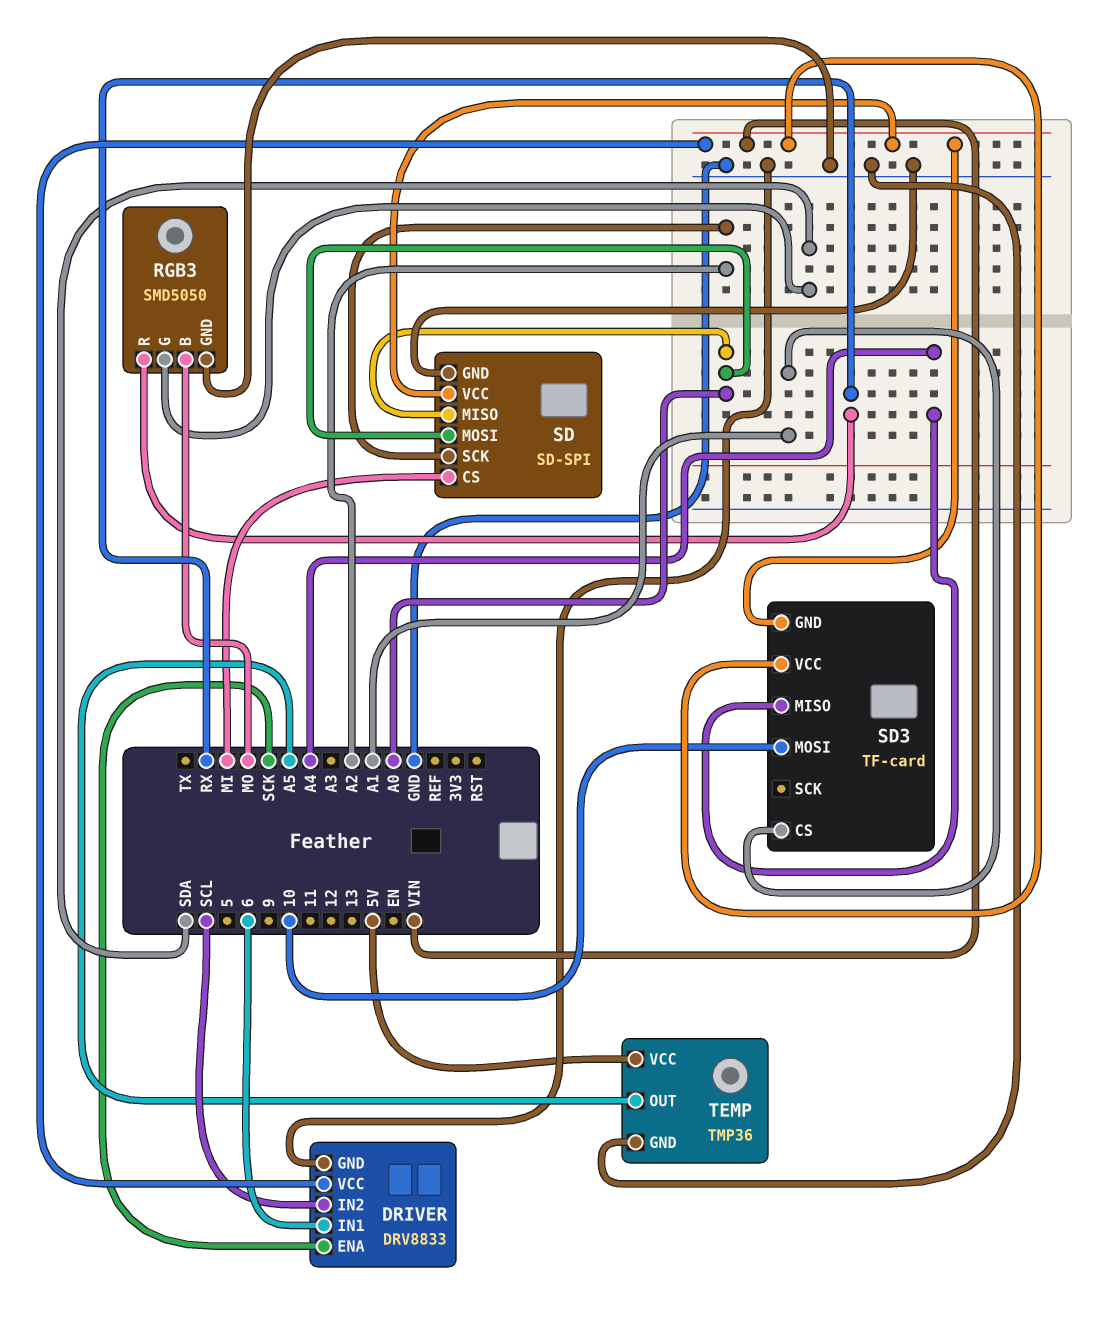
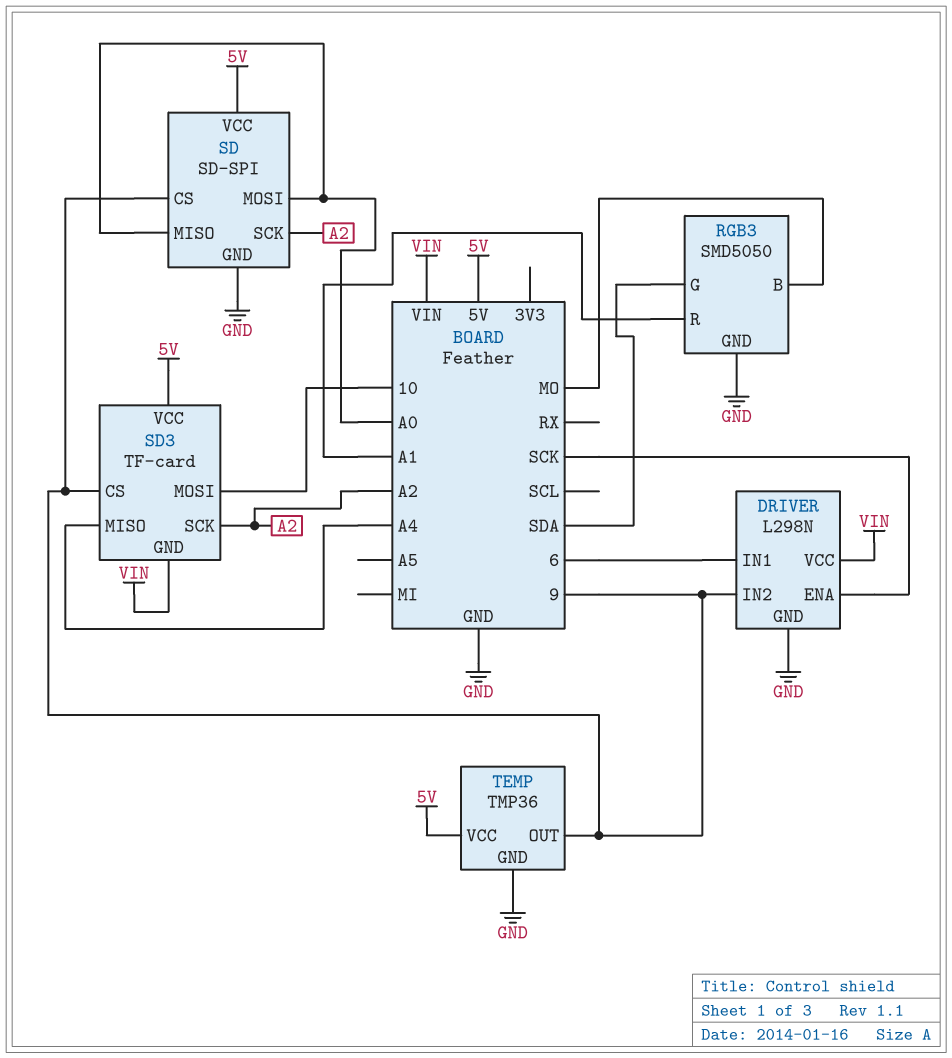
DRIVER: DRV8833 -> L298N
DRIVER pin IN2: SCL -> 9
RGB3 pin R: RX -> A1
SD pin CS: MI -> 9
SD pin VCC: VIN -> 5V
SD3 pin CS: A1 -> 9
SD3 pin SCK: none -> A2
SD3 pin VCC: VIN -> 5V
TEMP pin OUT: A5 -> 9

